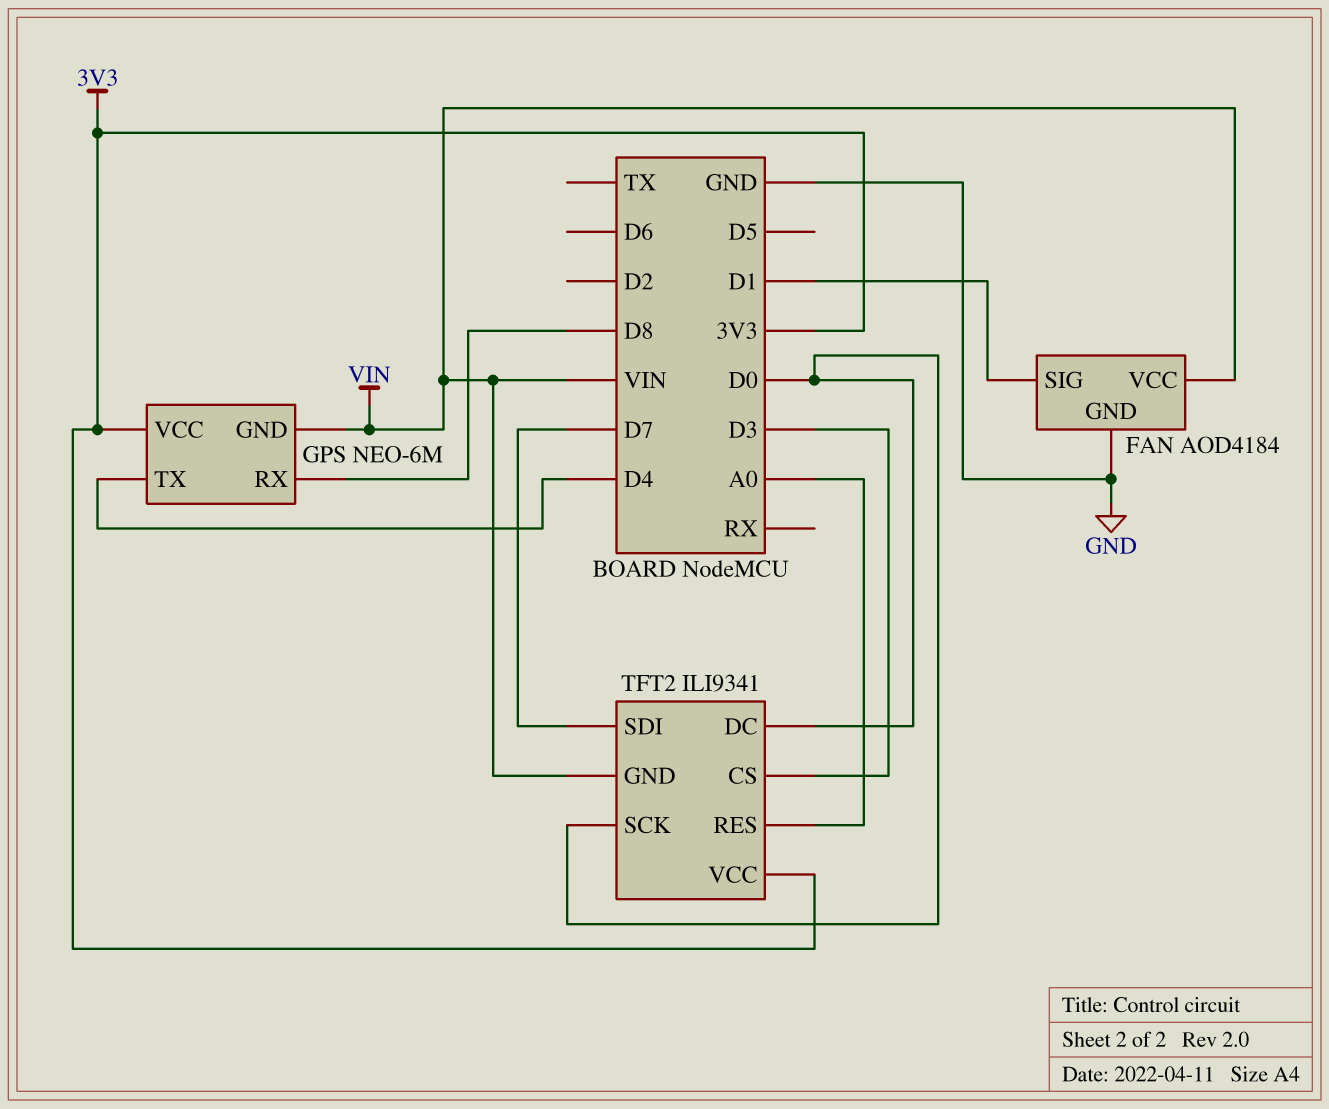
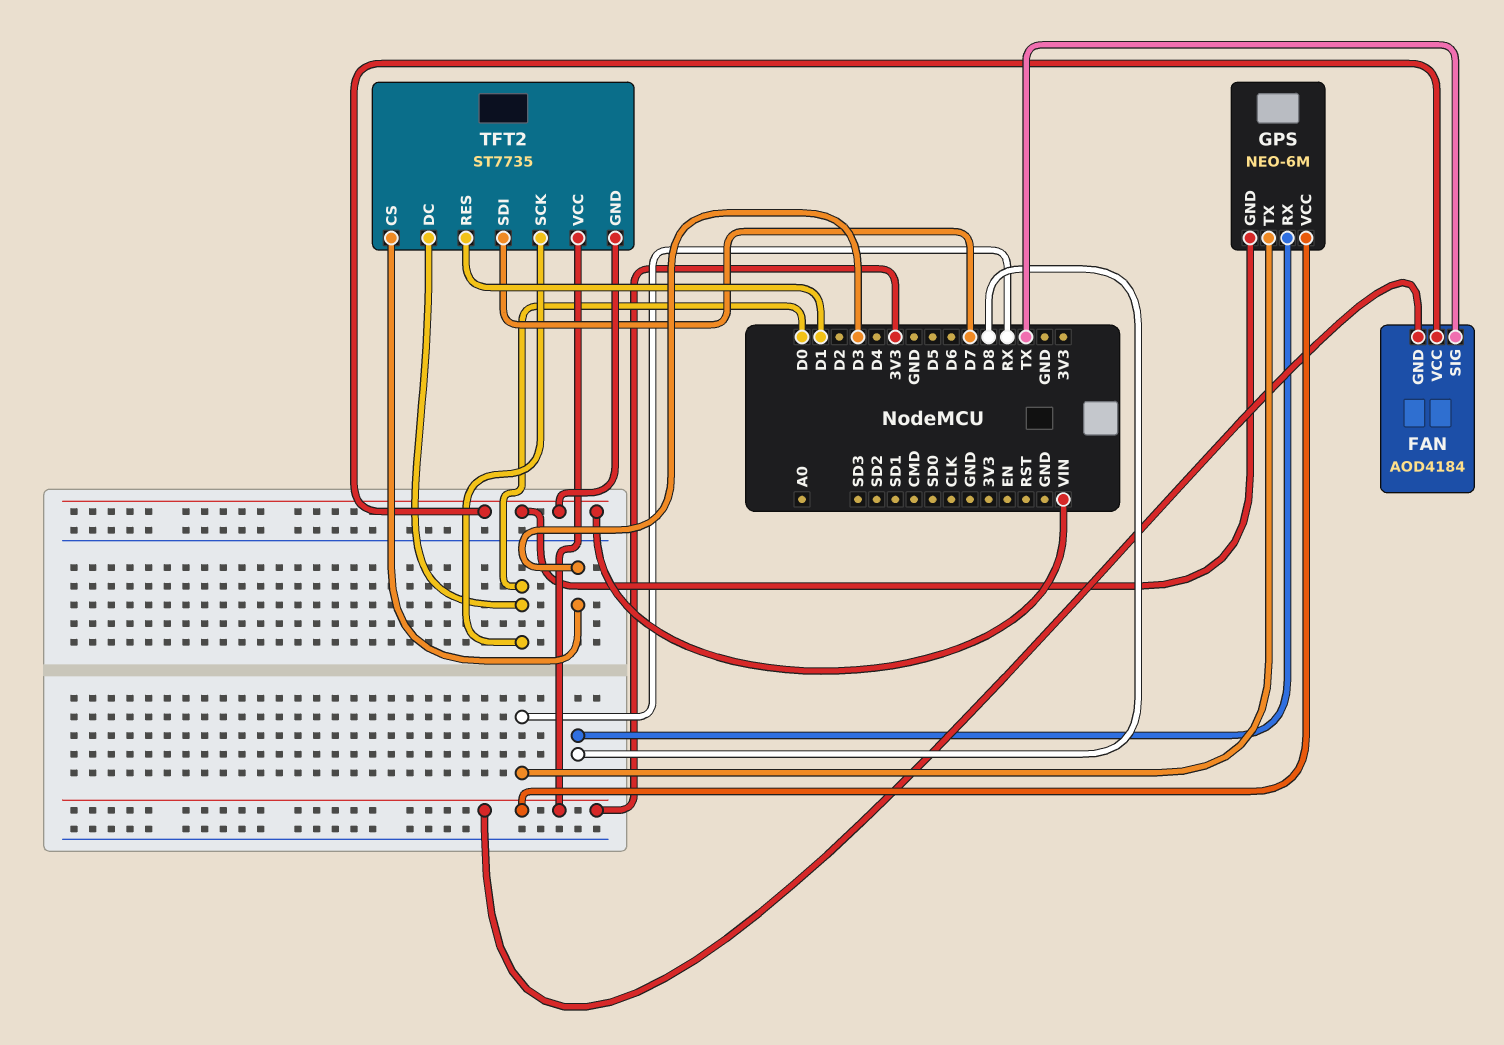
FAN pin GND: GND -> 3V3
FAN pin SIG: D1 -> TX
GPS pin TX: D4 -> RX
TFT2: ILI9341 -> ST7735
TFT2 pin RES: A0 -> D1

